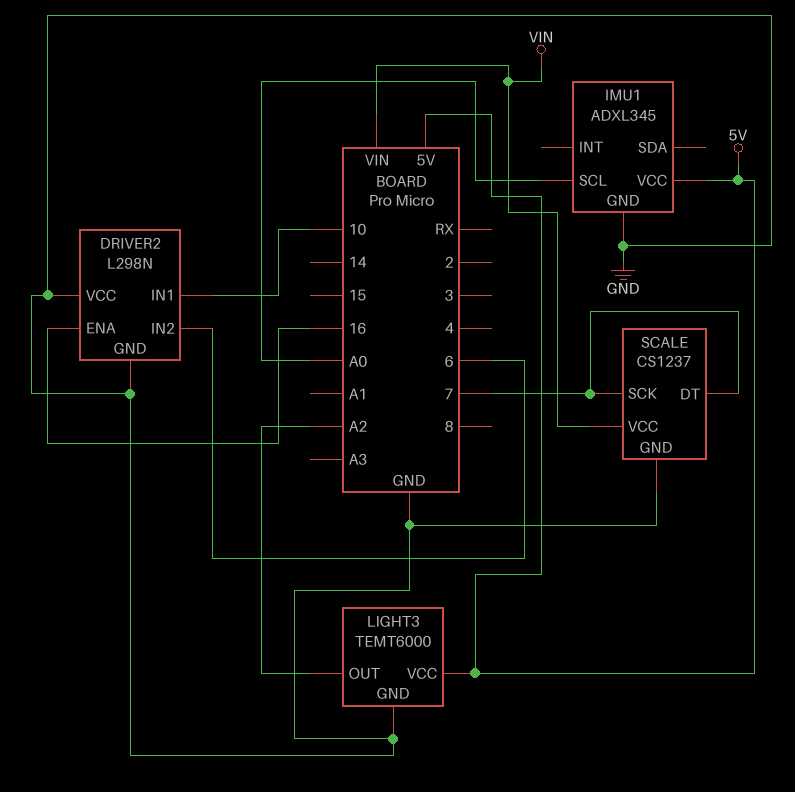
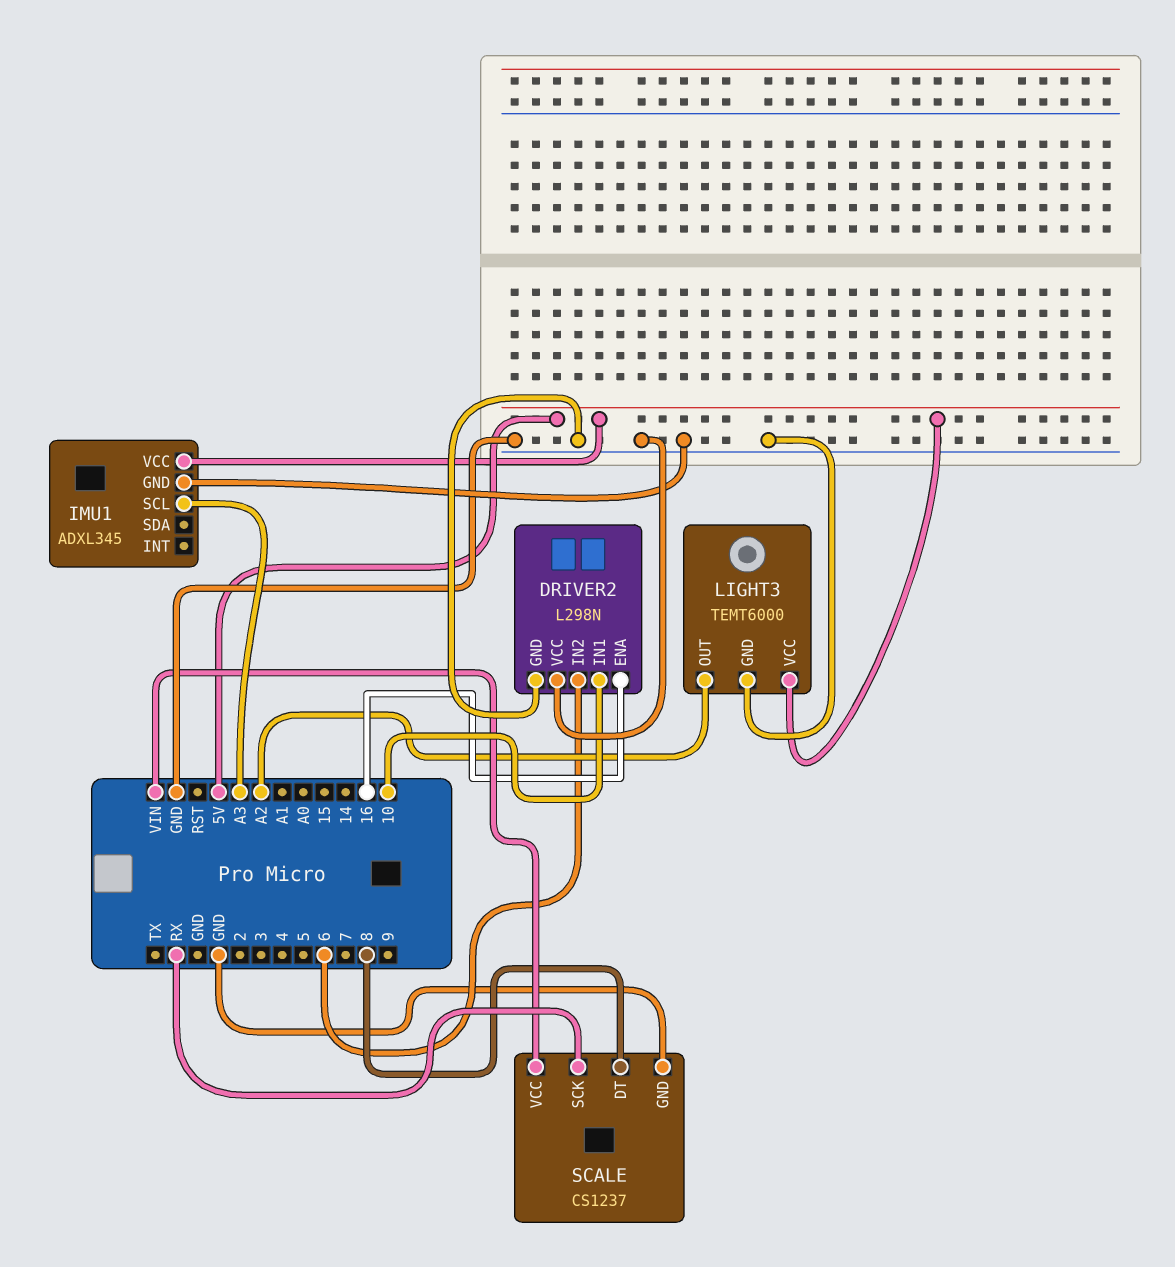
IMU1 pin SCL: A0 -> A3
SCALE pin DT: 7 -> 8
SCALE pin SCK: 7 -> RX

